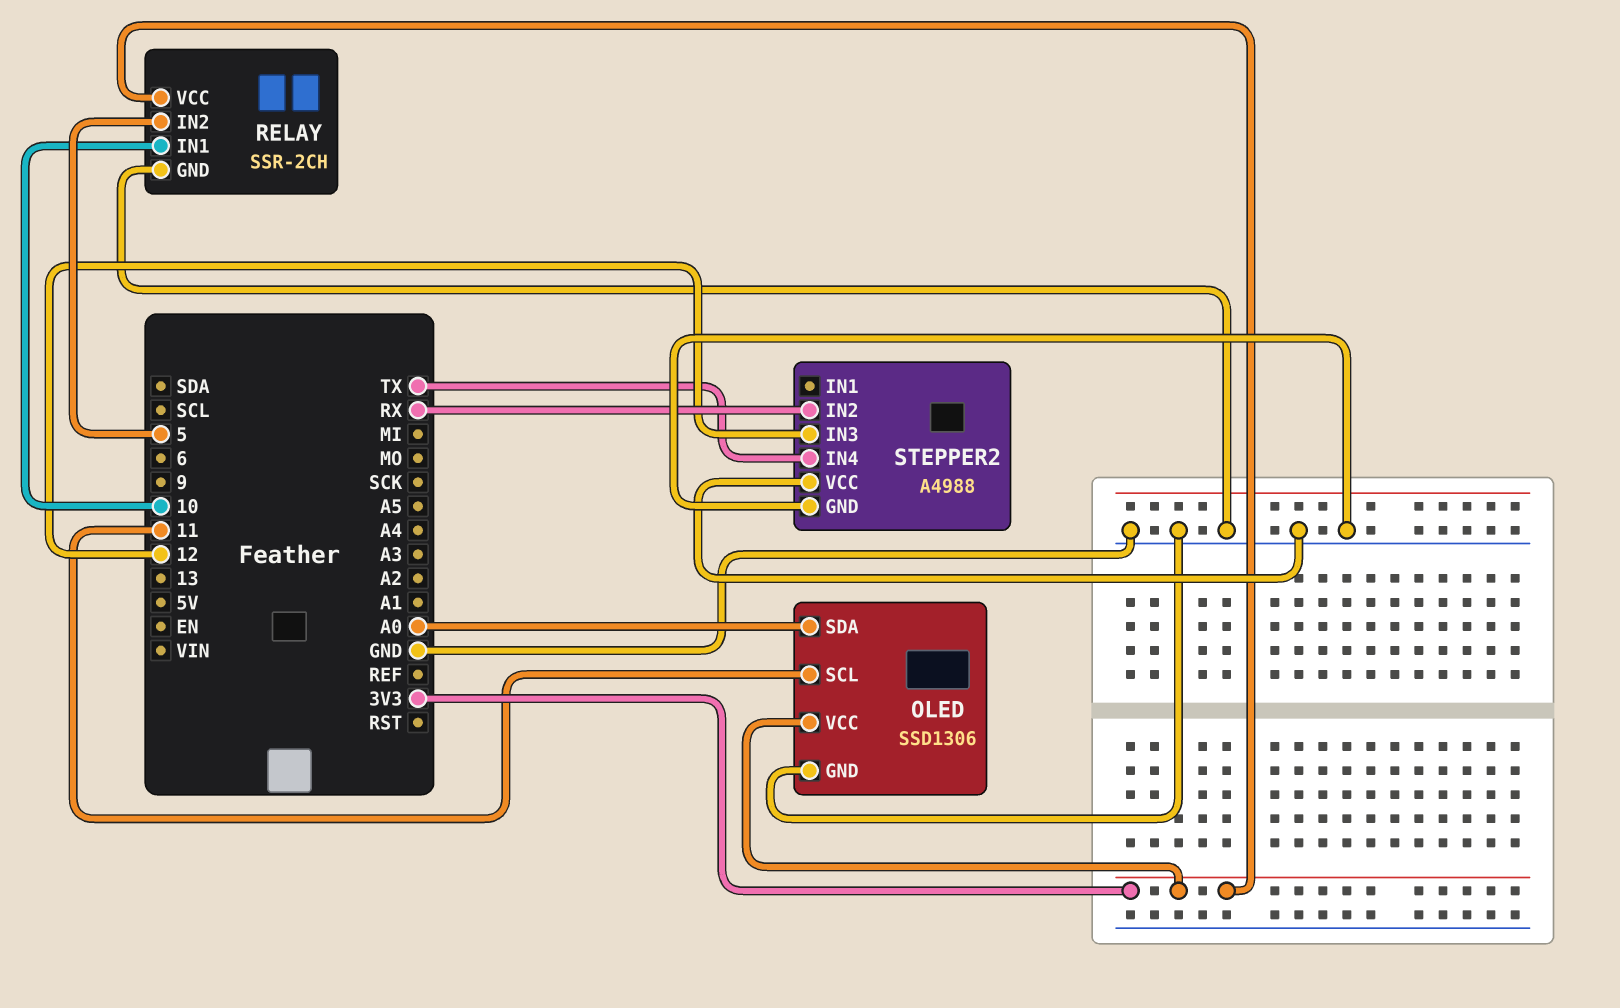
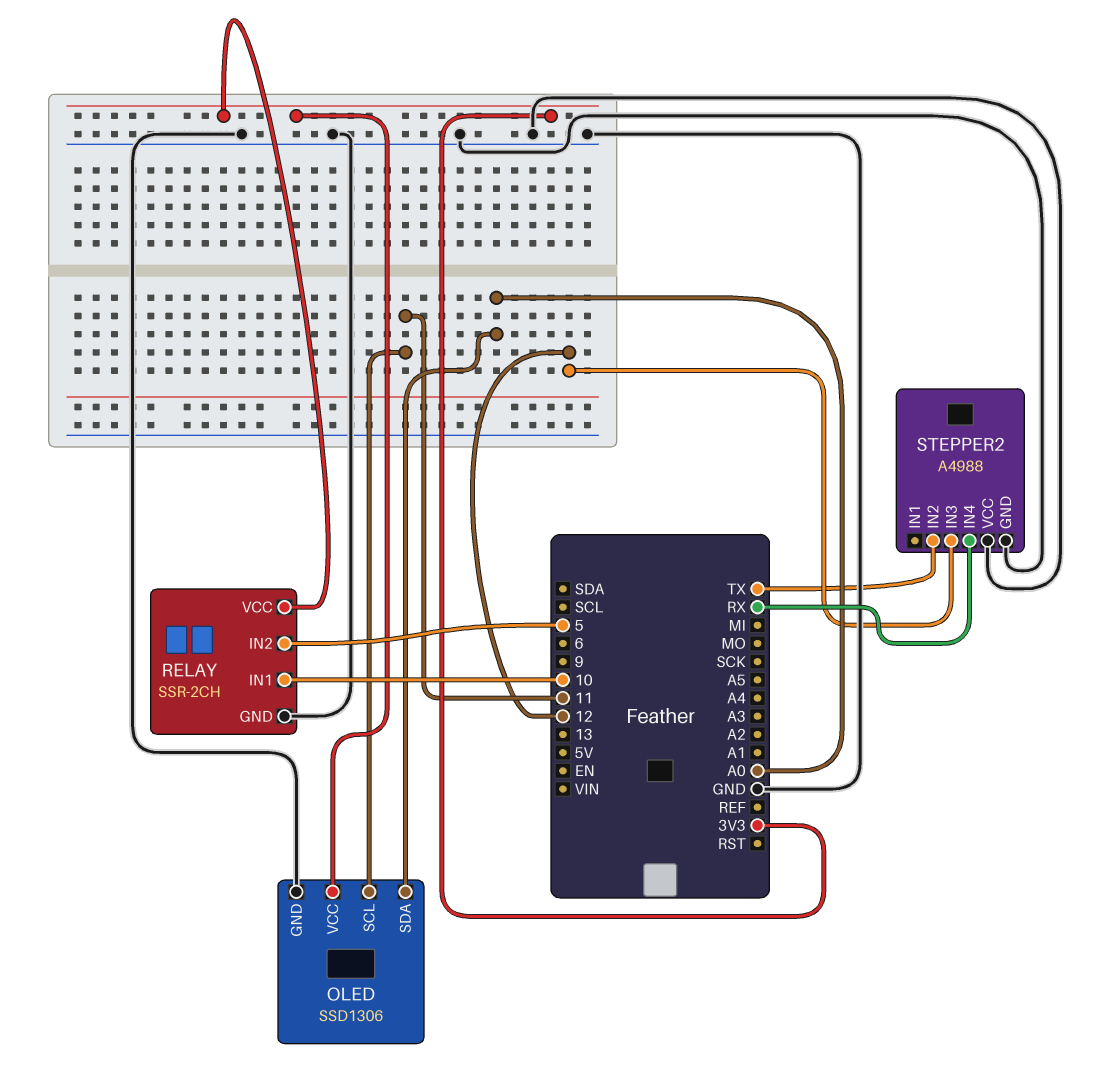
STEPPER2 pin IN2: RX -> TX
STEPPER2 pin IN4: TX -> RX

